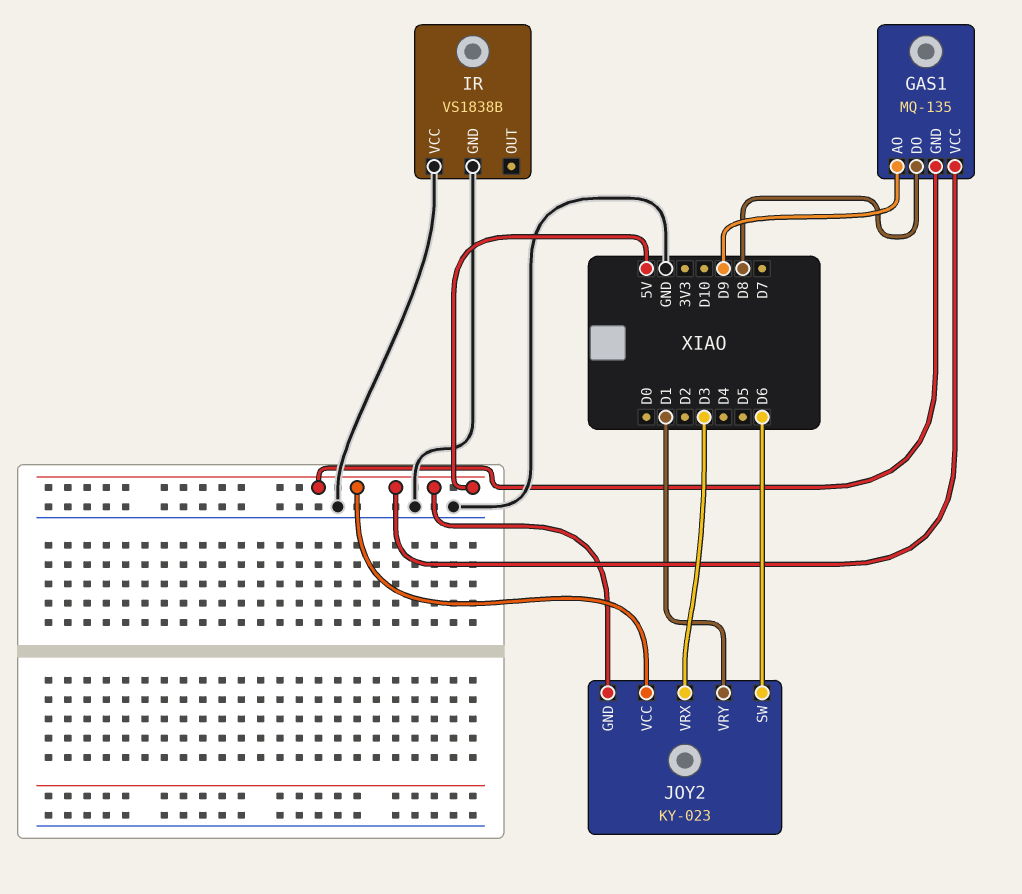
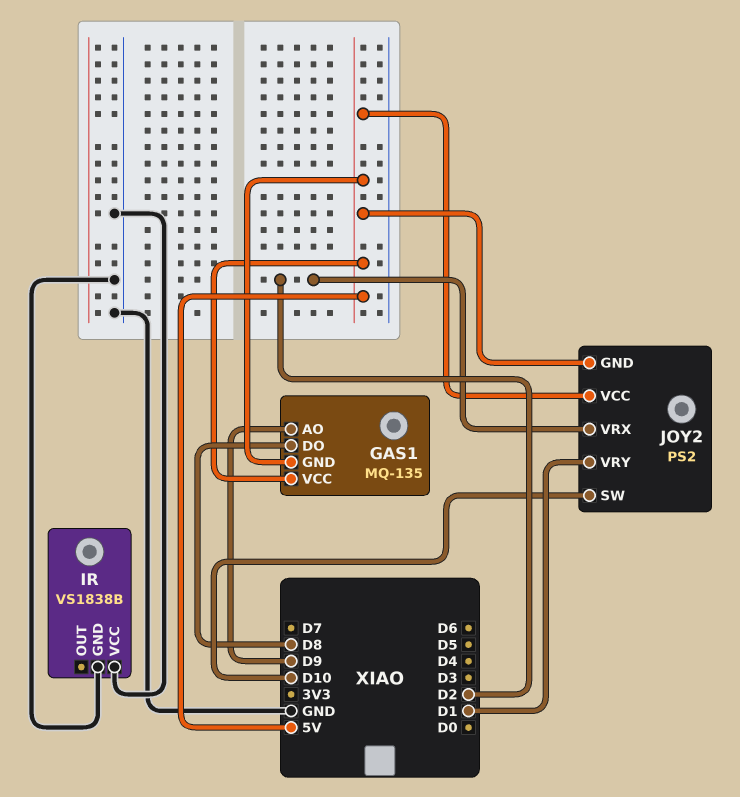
JOY2: KY-023 -> PS2
JOY2 pin SW: D6 -> D10
JOY2 pin VRX: D3 -> D2

